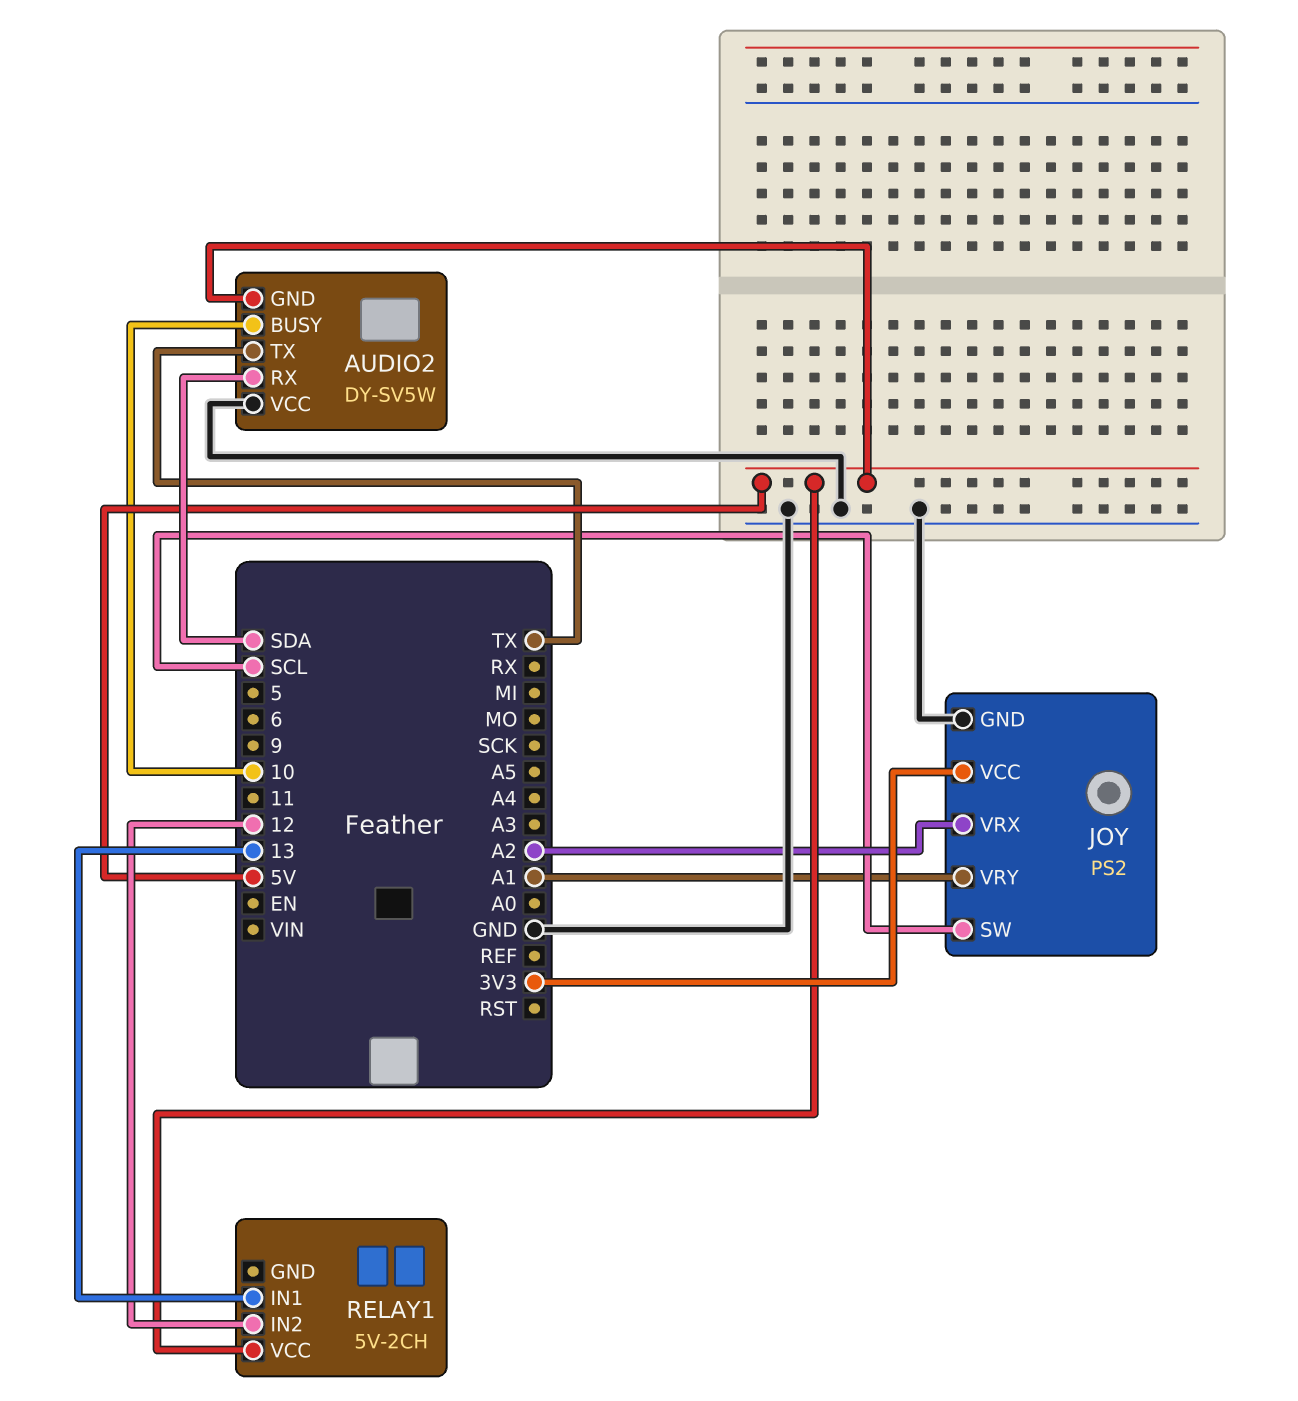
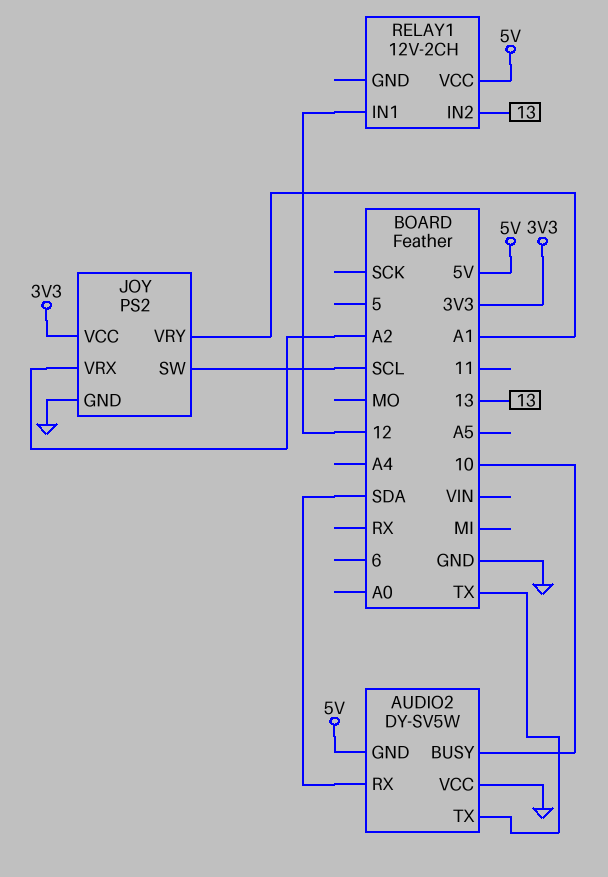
RELAY1: 5V-2CH -> 12V-2CH
RELAY1 pin IN1: 13 -> 12
RELAY1 pin IN2: 12 -> 13

